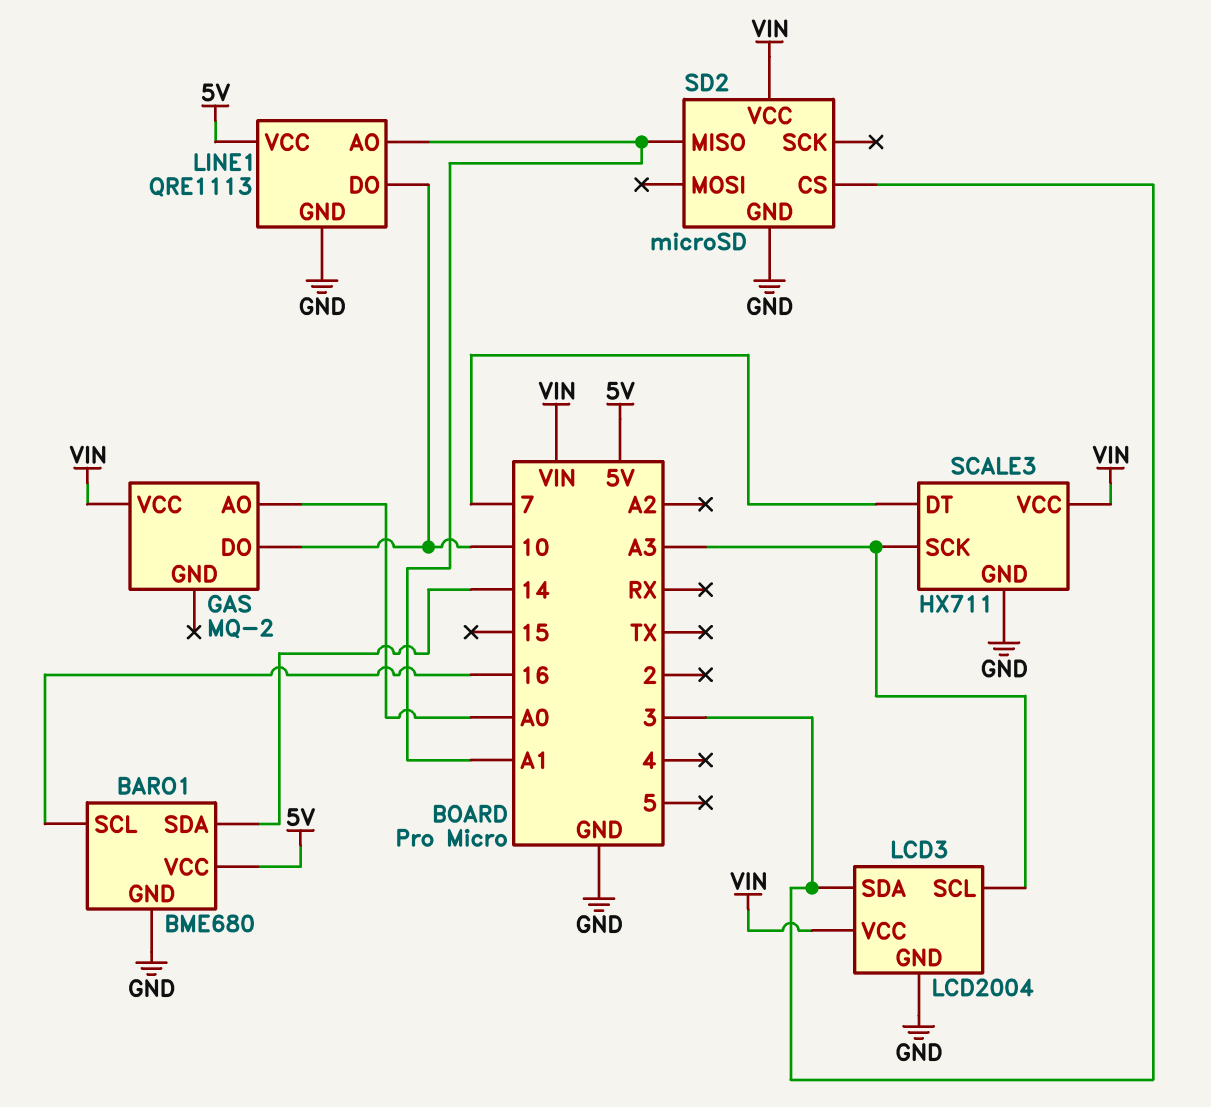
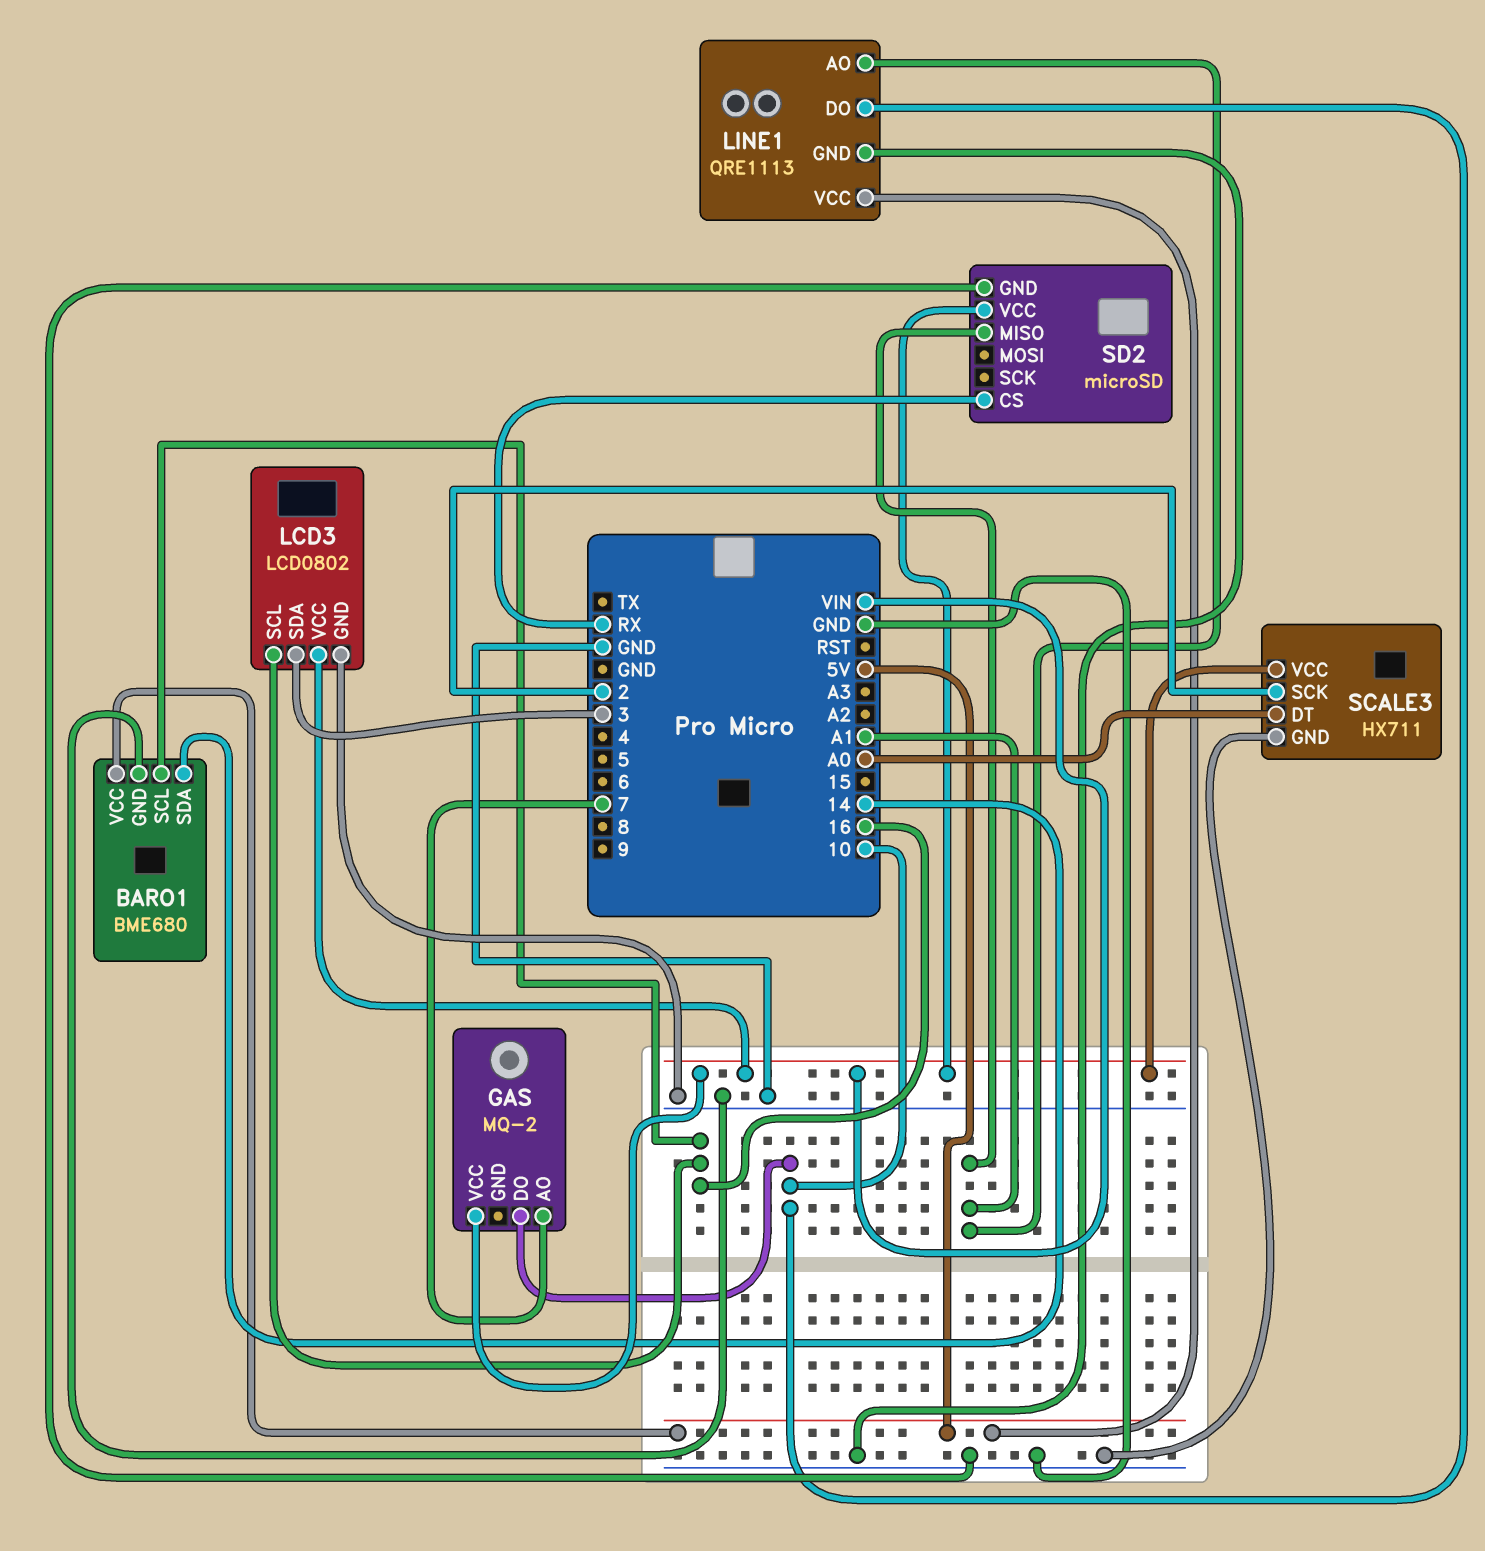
GAS pin AO: A0 -> 7
LCD3: LCD2004 -> LCD0802
LCD3 pin SCL: A3 -> 16
SCALE3 pin DT: 7 -> A0
SCALE3 pin SCK: A3 -> 2
SD2 pin CS: 3 -> RX

